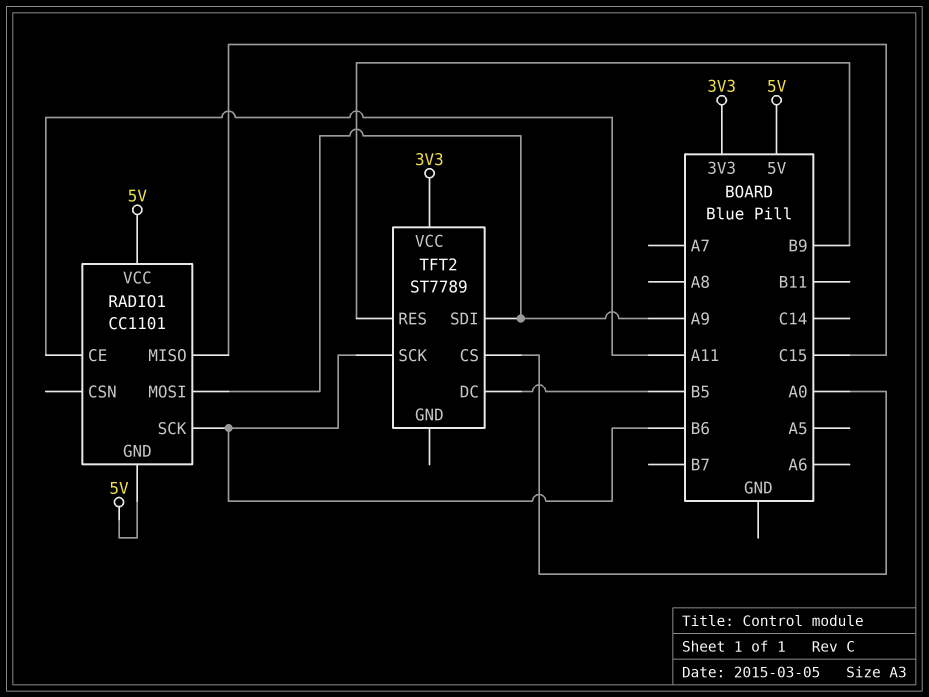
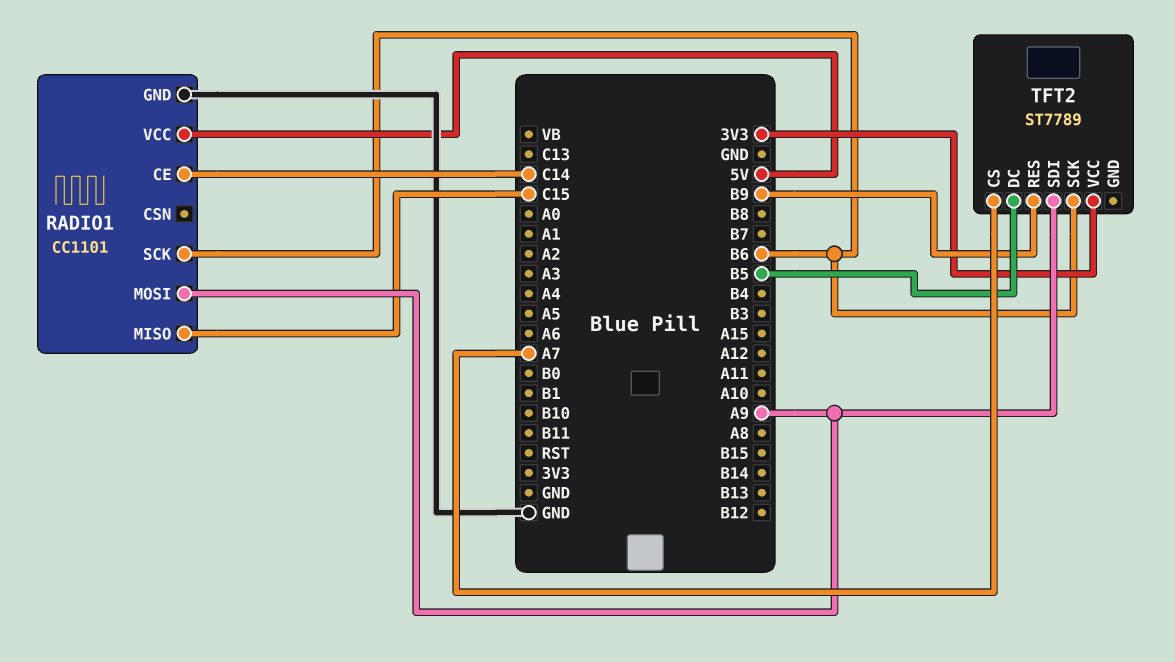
RADIO1 pin CE: A11 -> C14
RADIO1 pin GND: 5V -> GND
TFT2 pin CS: A0 -> A7

